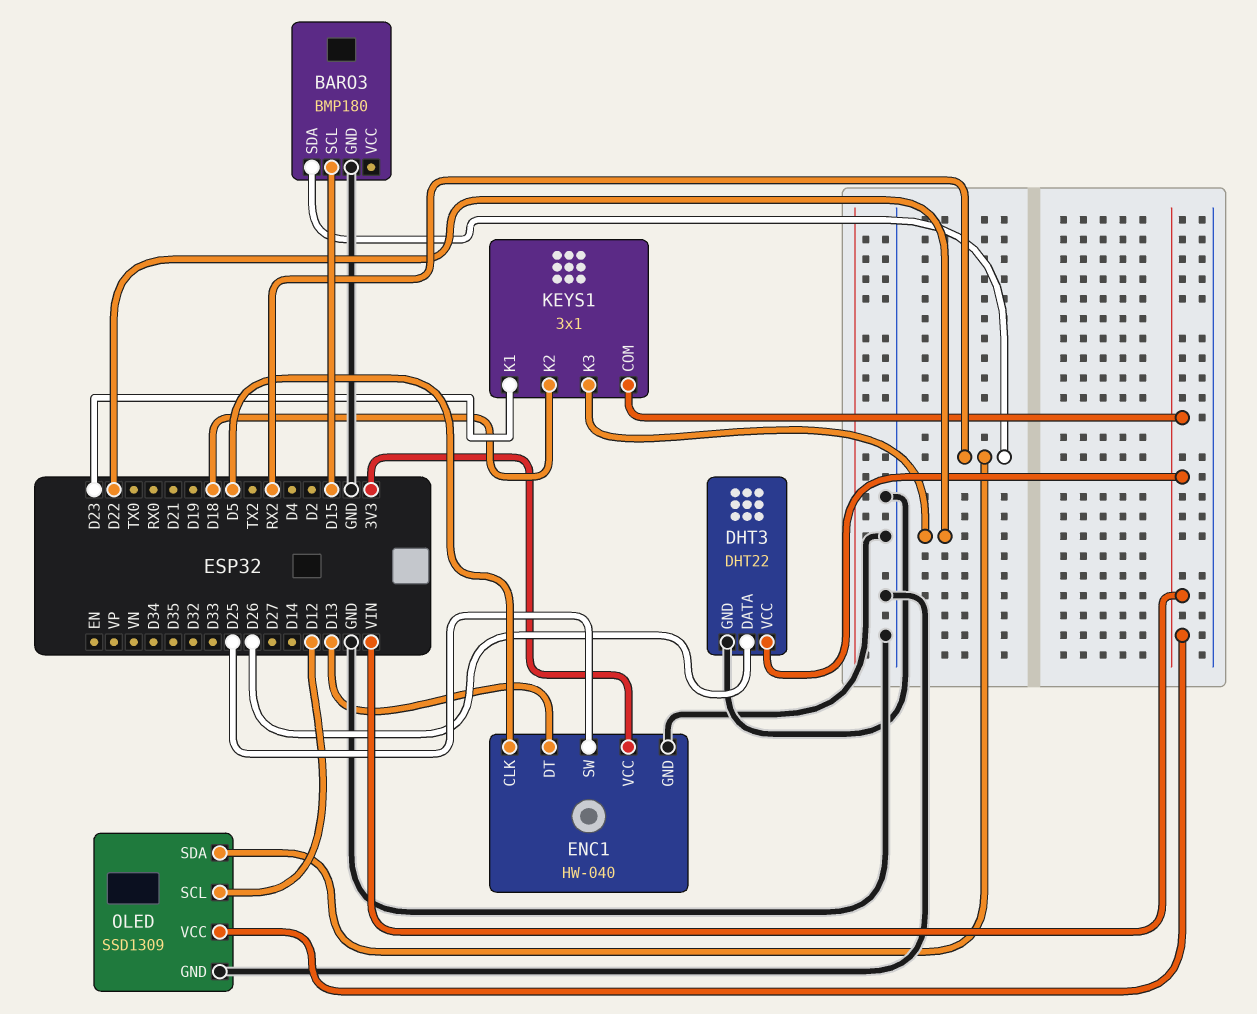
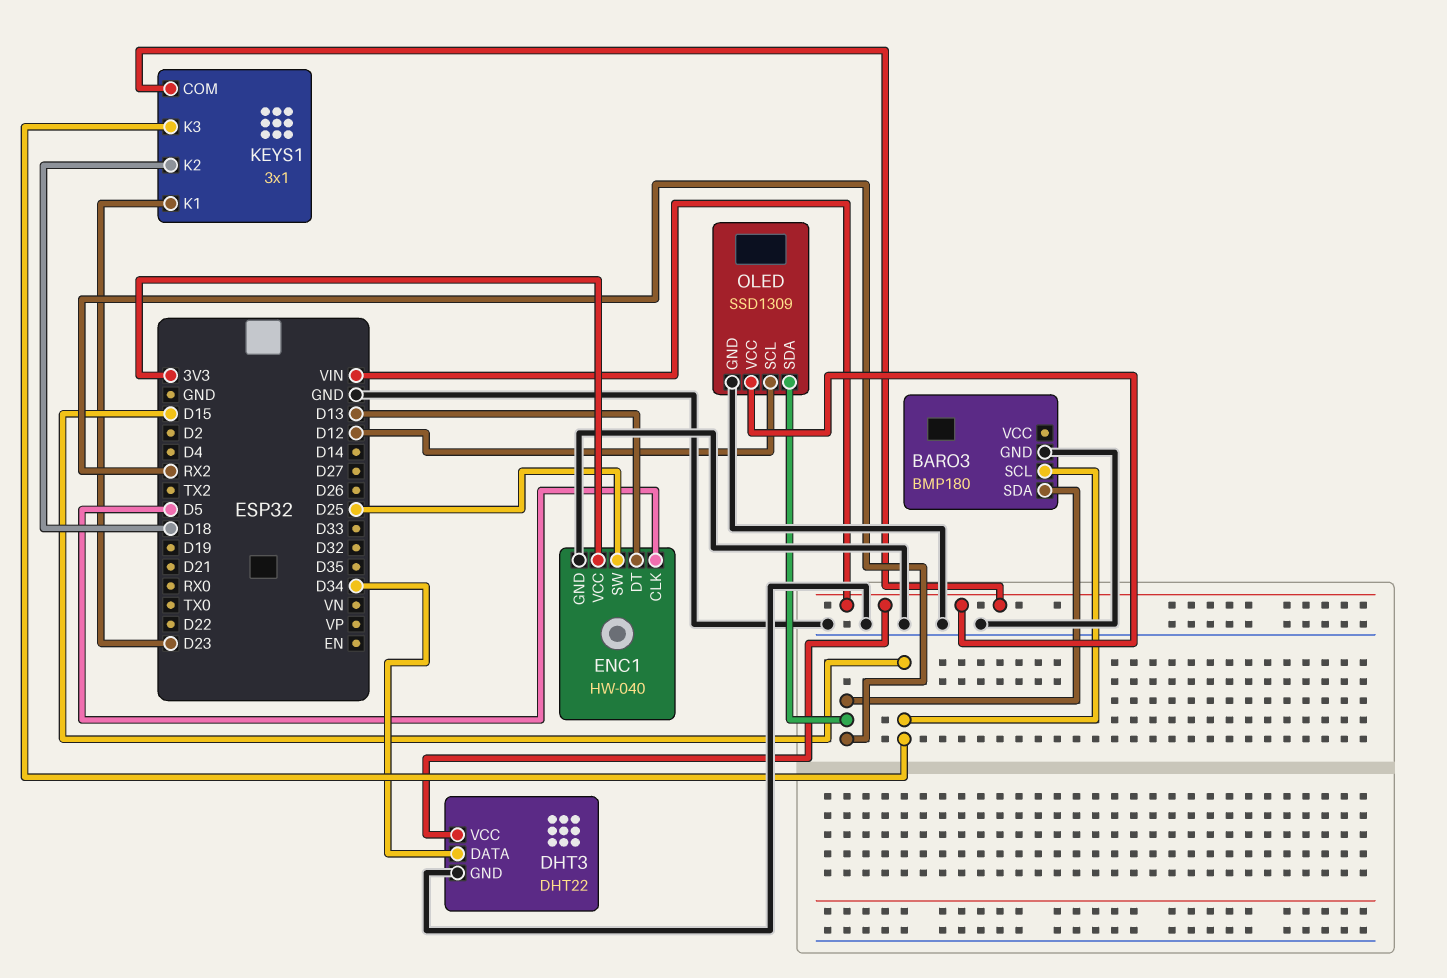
DHT3 pin DATA: D26 -> D34
KEYS1 pin K3: D22 -> D15

